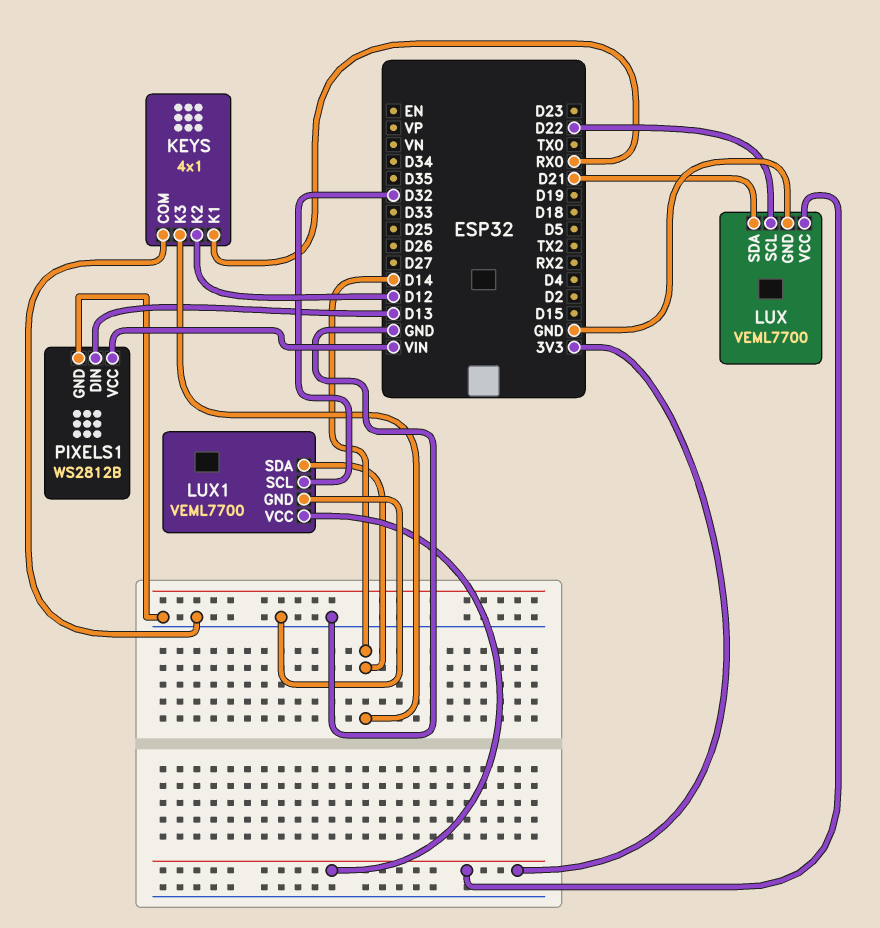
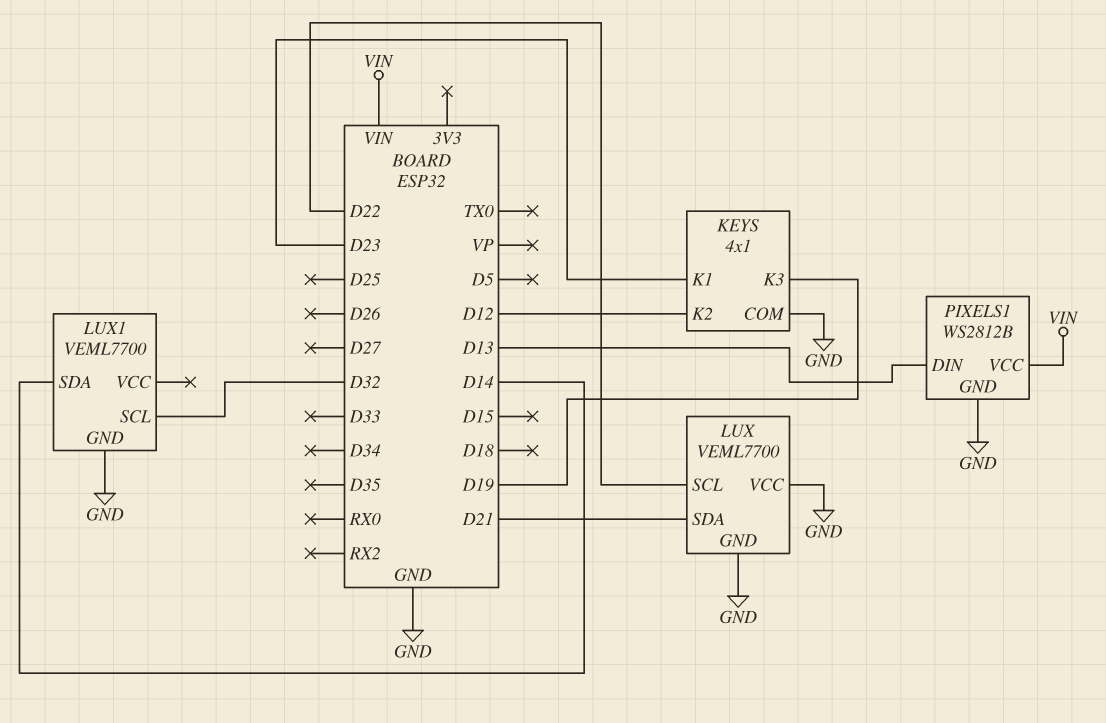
KEYS pin K1: RX0 -> D23
KEYS pin K3: D14 -> D19
LUX pin VCC: 3V3 -> GND
LUX1 pin VCC: 3V3 -> none

